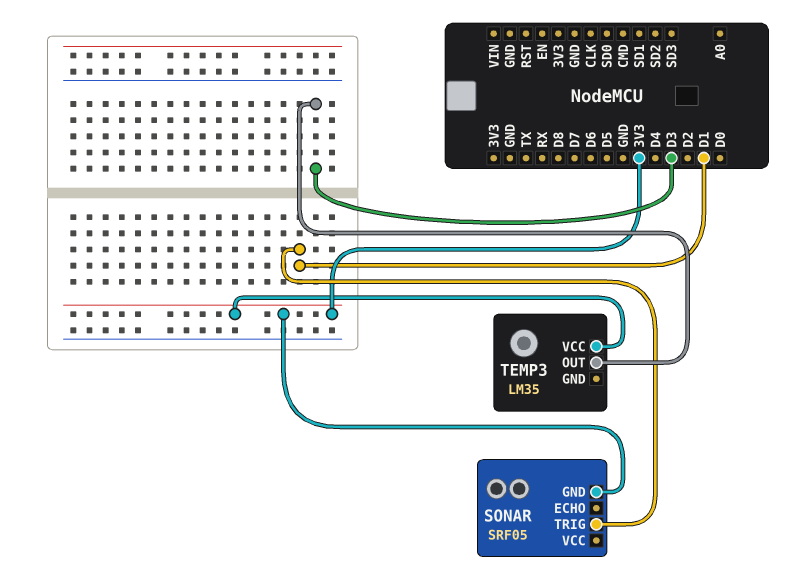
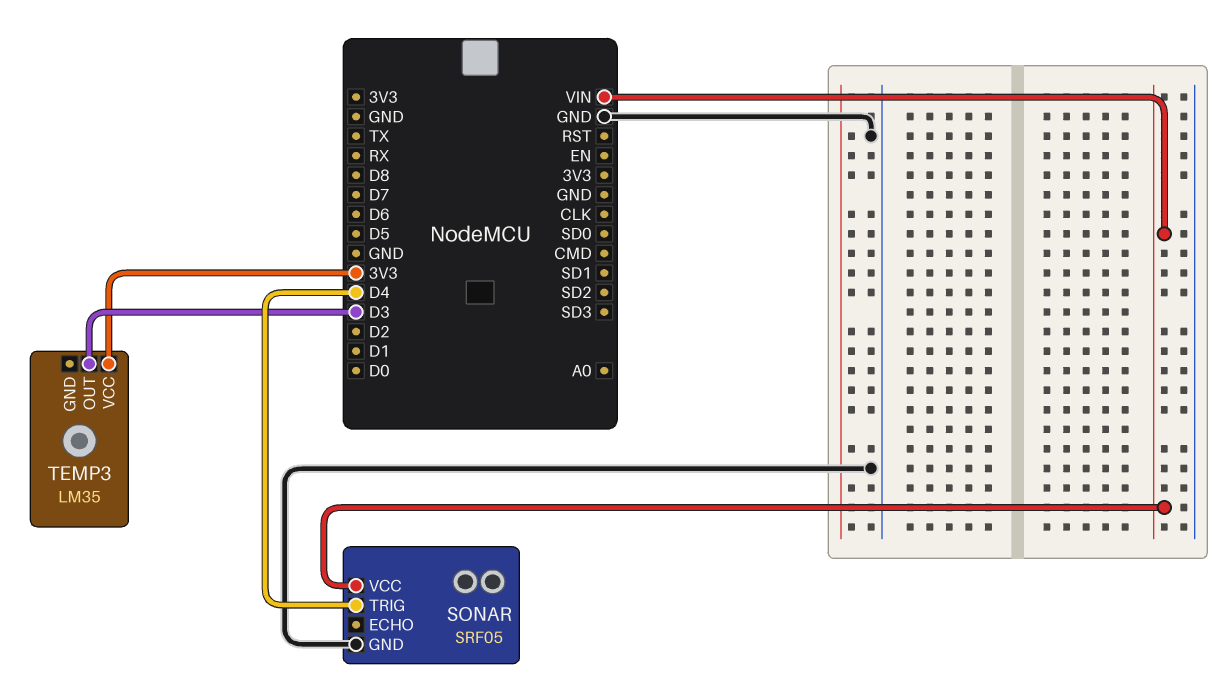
SONAR pin GND: 3V3 -> GND
SONAR pin TRIG: D1 -> D4
SONAR pin VCC: none -> VIN

